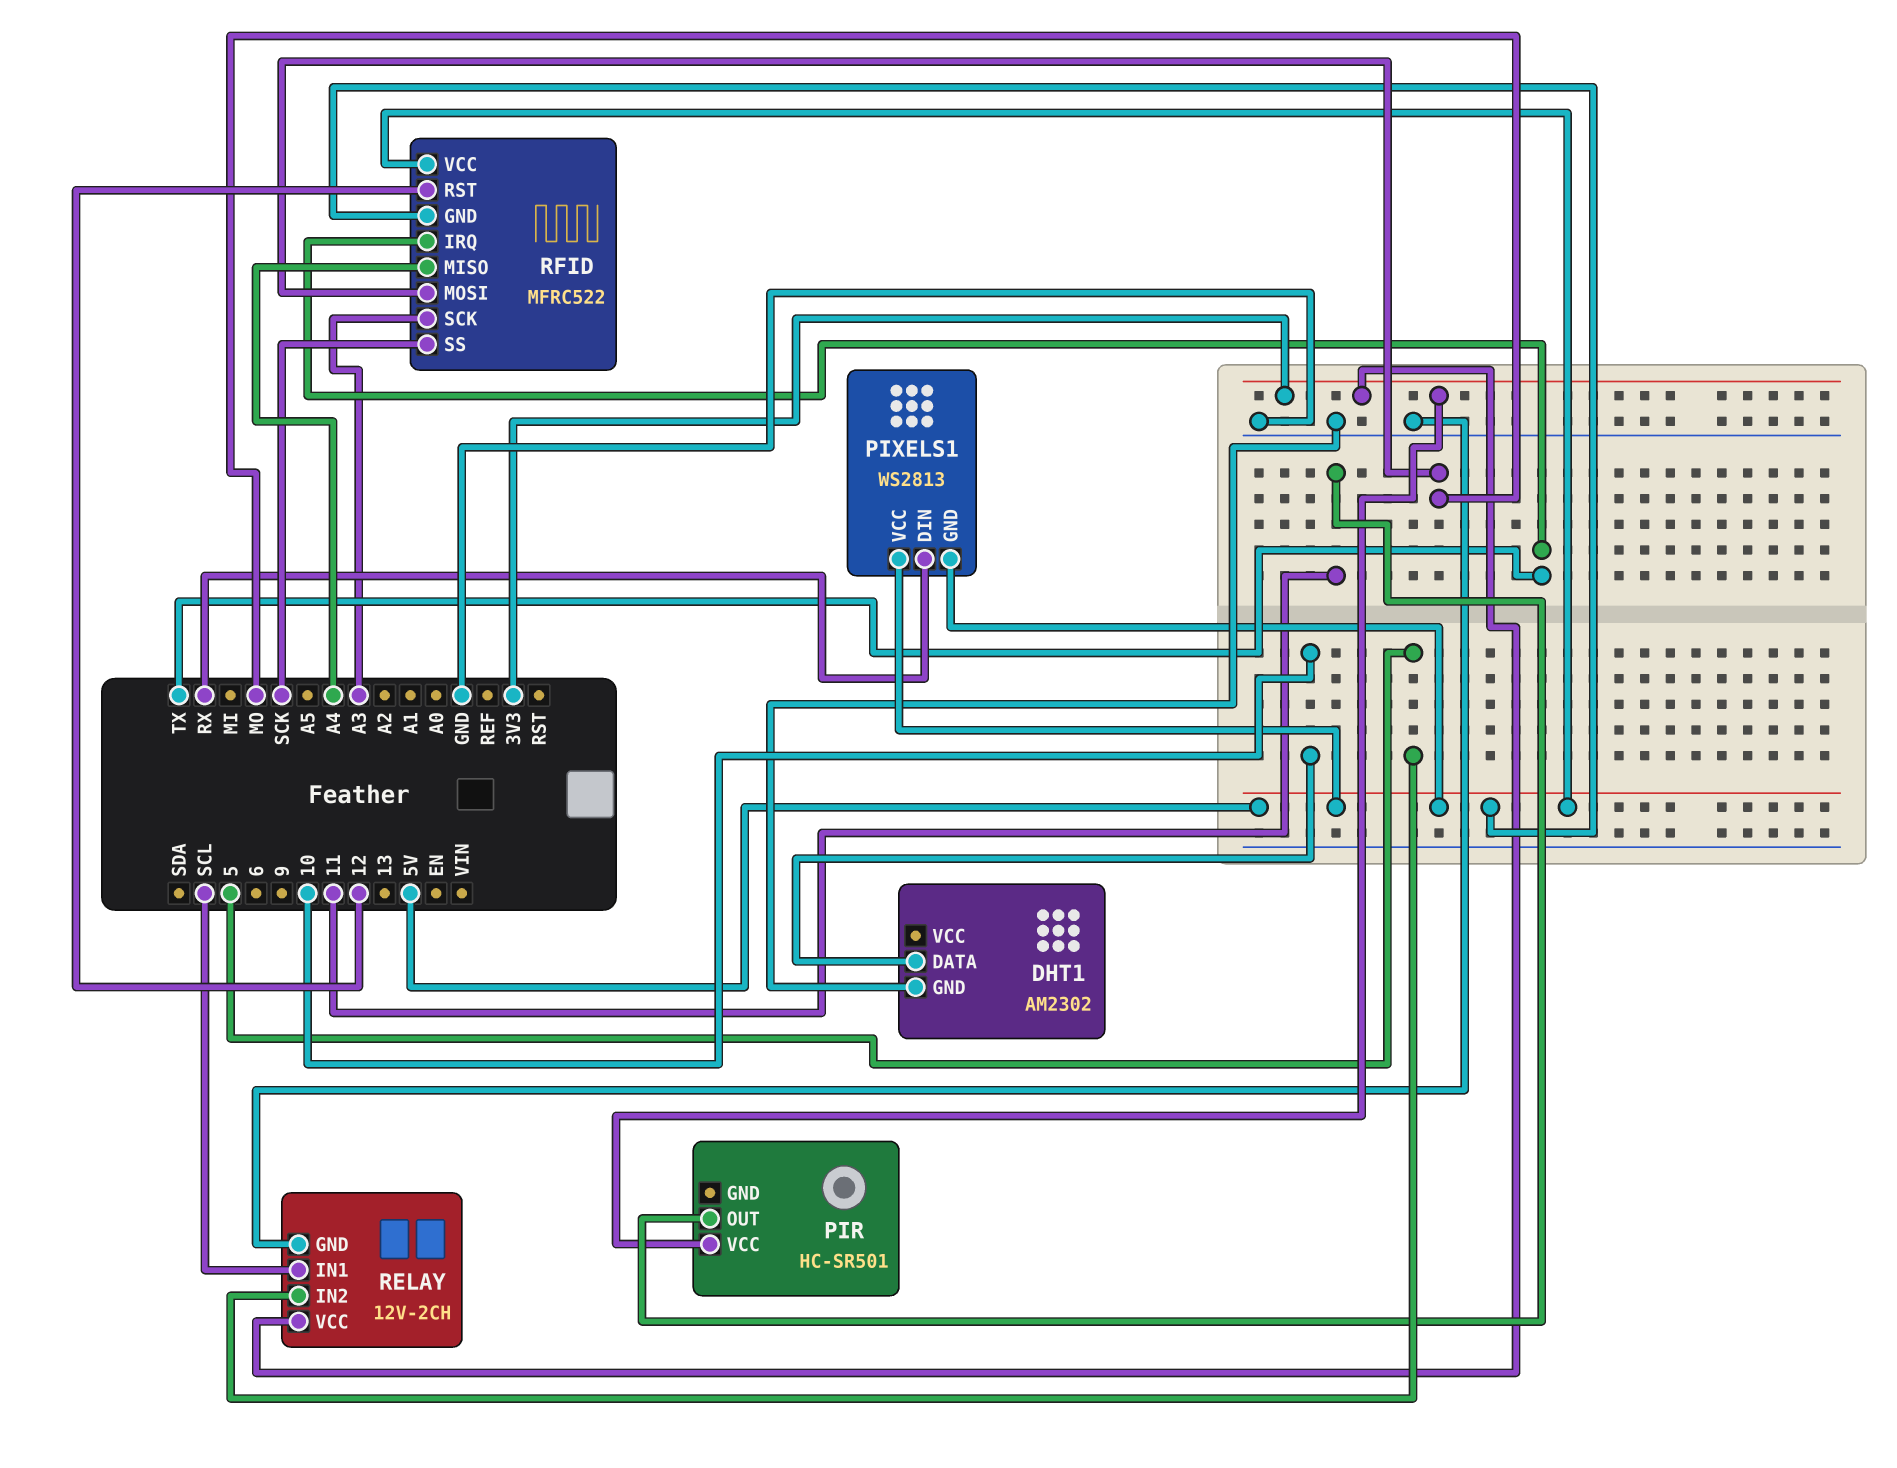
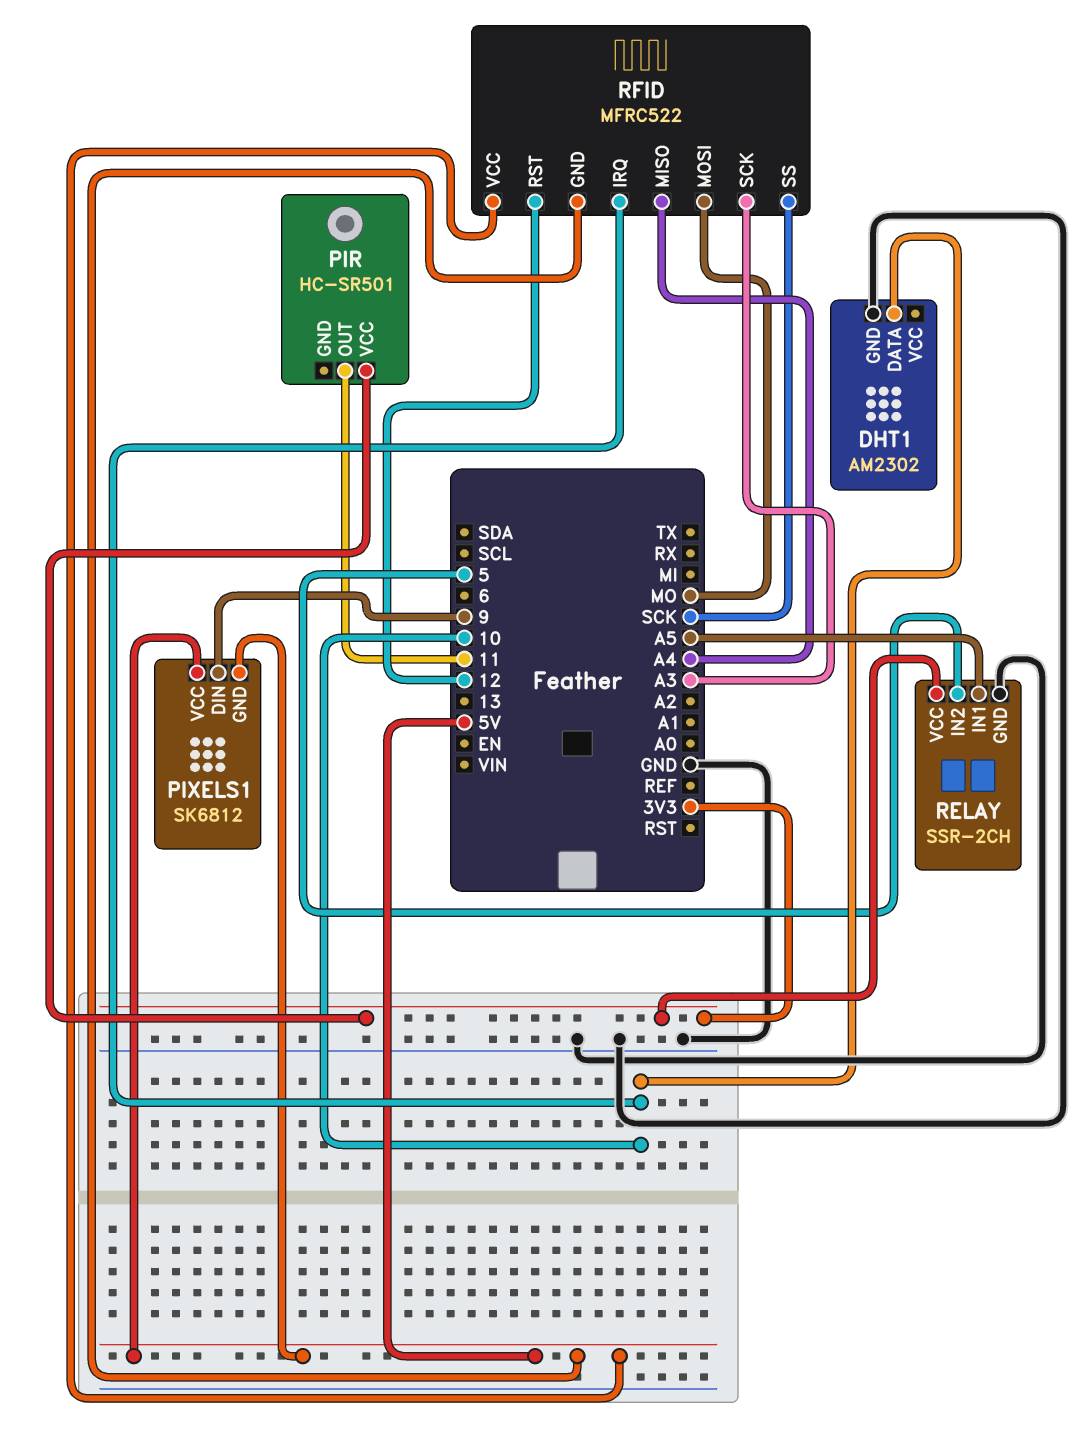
PIXELS1: WS2813 -> SK6812
PIXELS1 pin DIN: RX -> 9
RELAY: 12V-2CH -> SSR-2CH
RELAY pin IN1: SCL -> A5
RFID pin IRQ: TX -> 10

